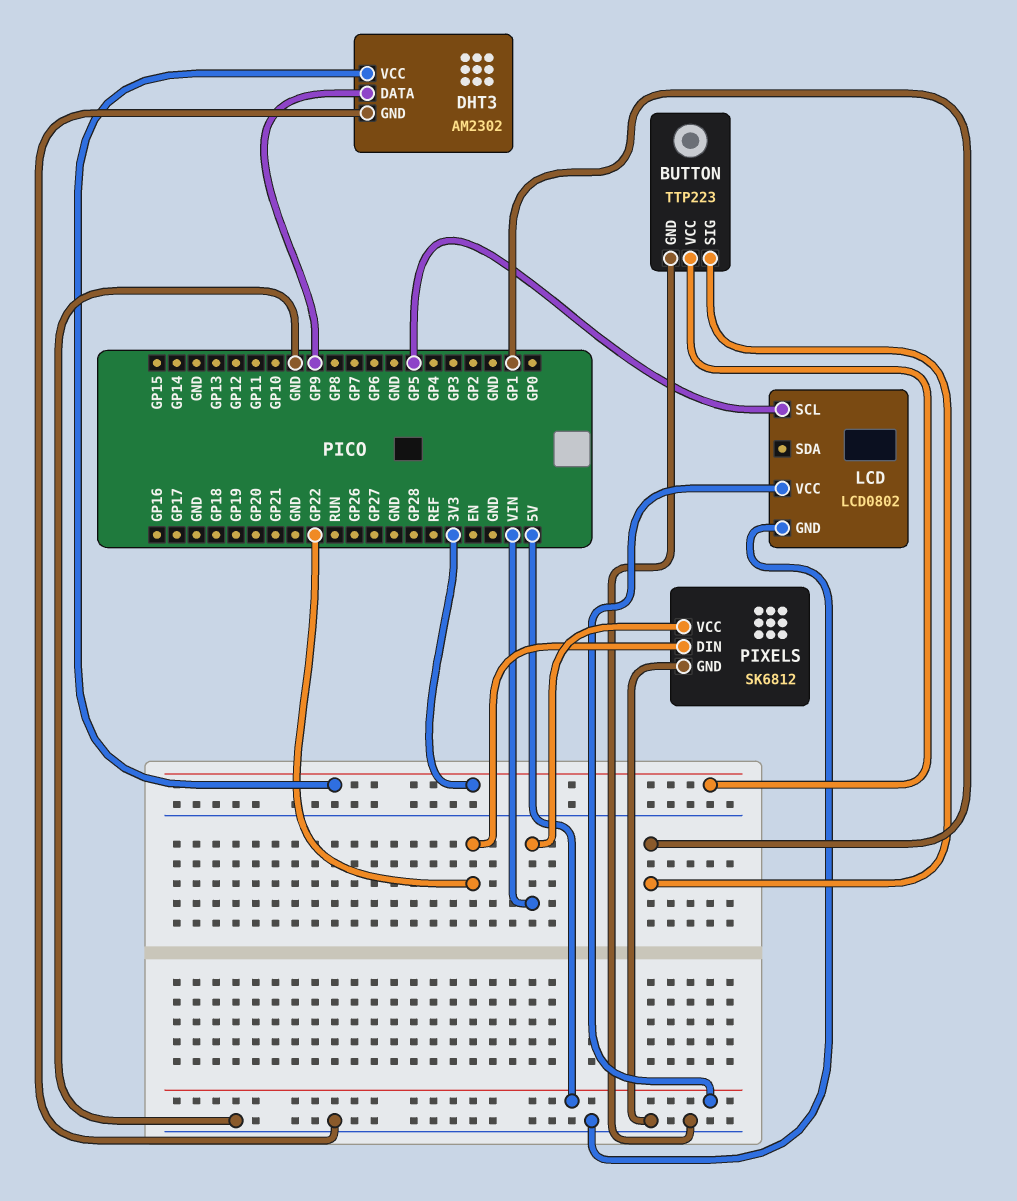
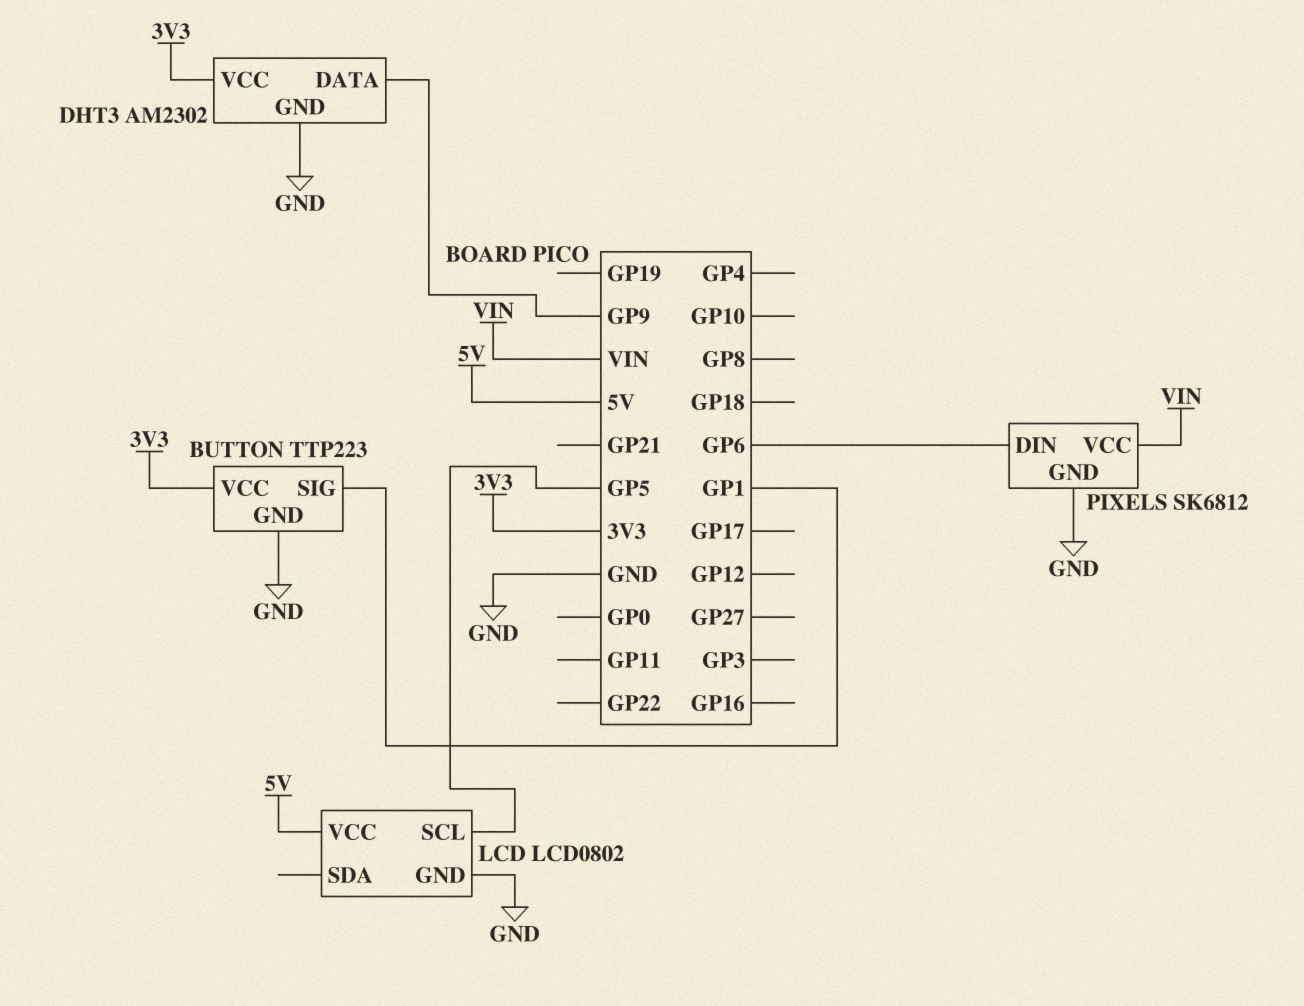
PIXELS pin DIN: GP22 -> GP6

